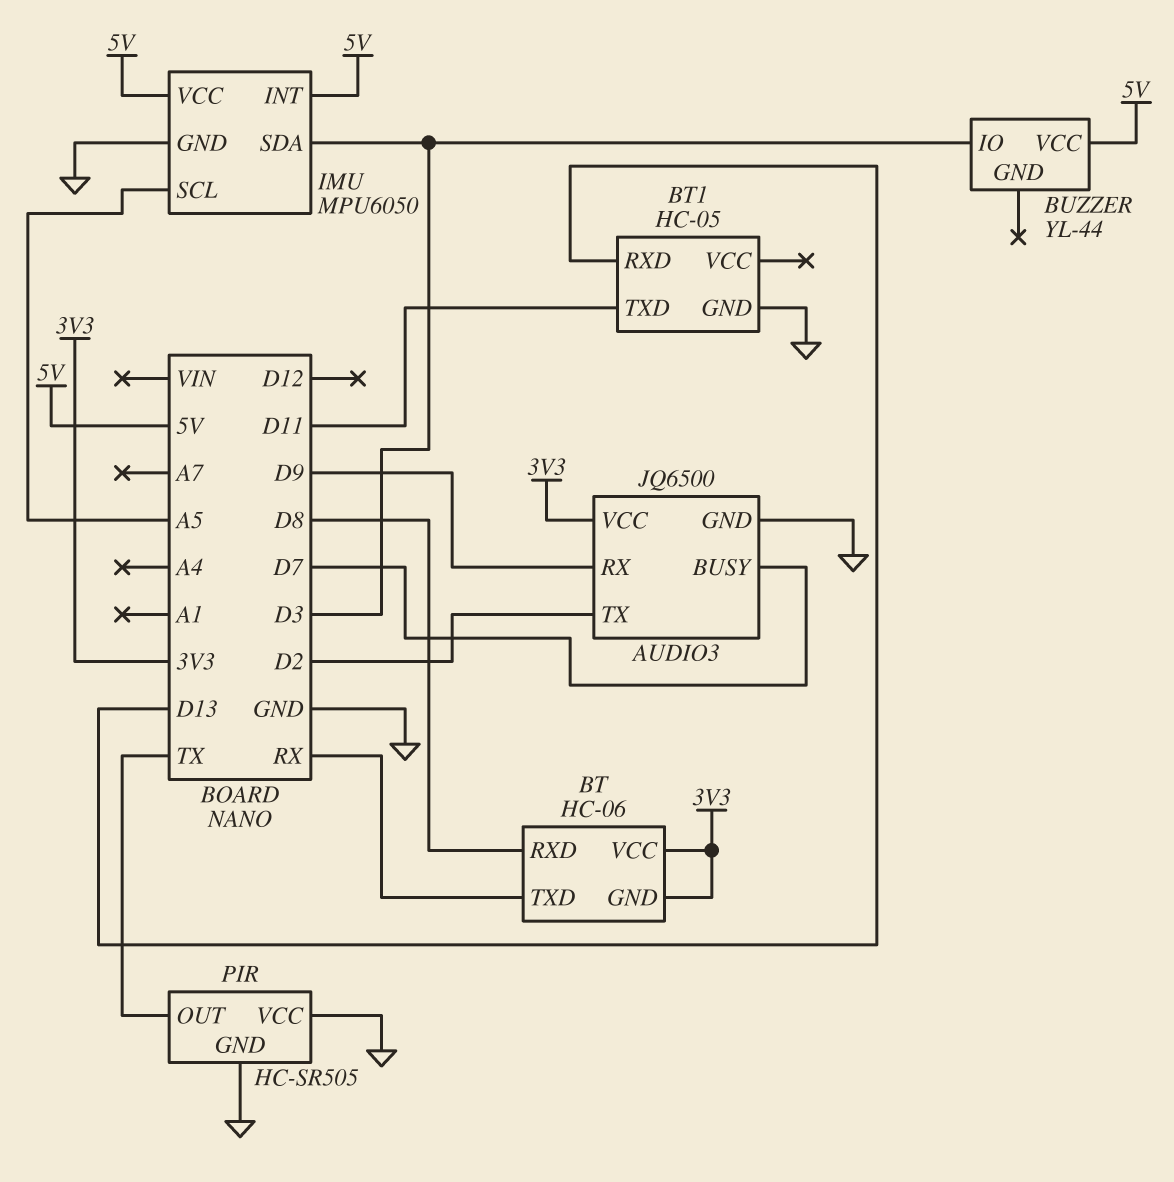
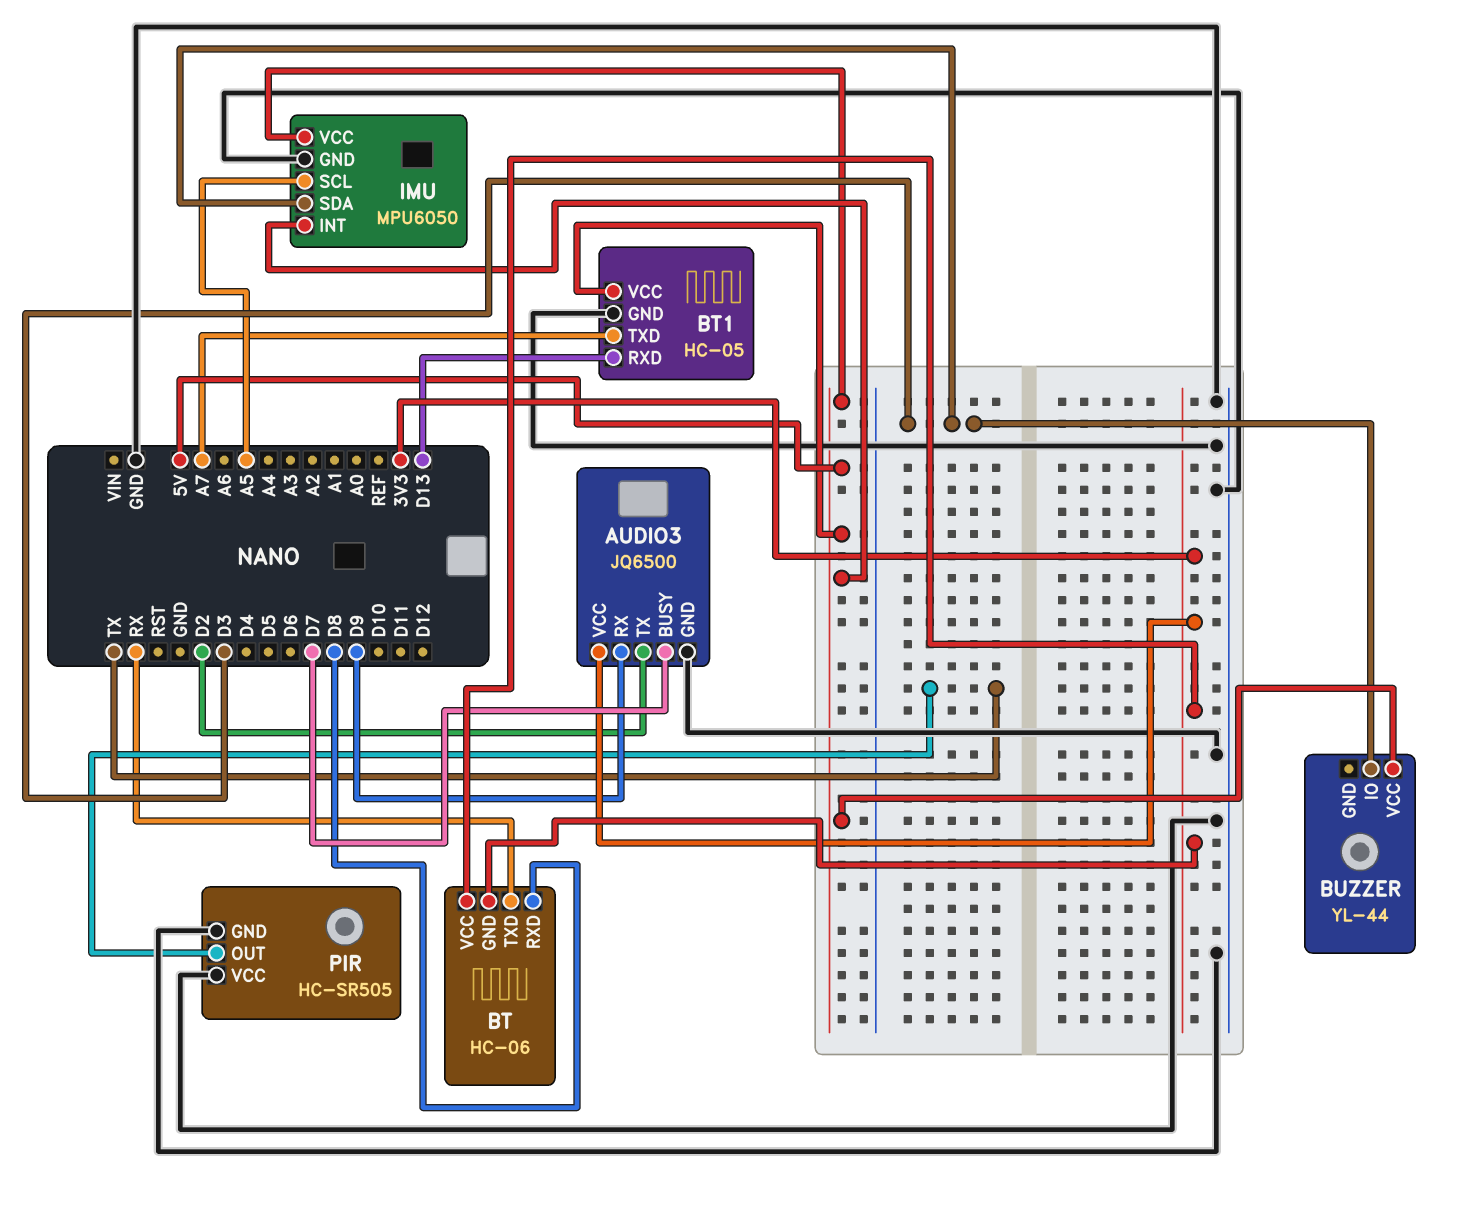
BT1 pin TXD: D11 -> A7
BT1 pin VCC: none -> 5V

